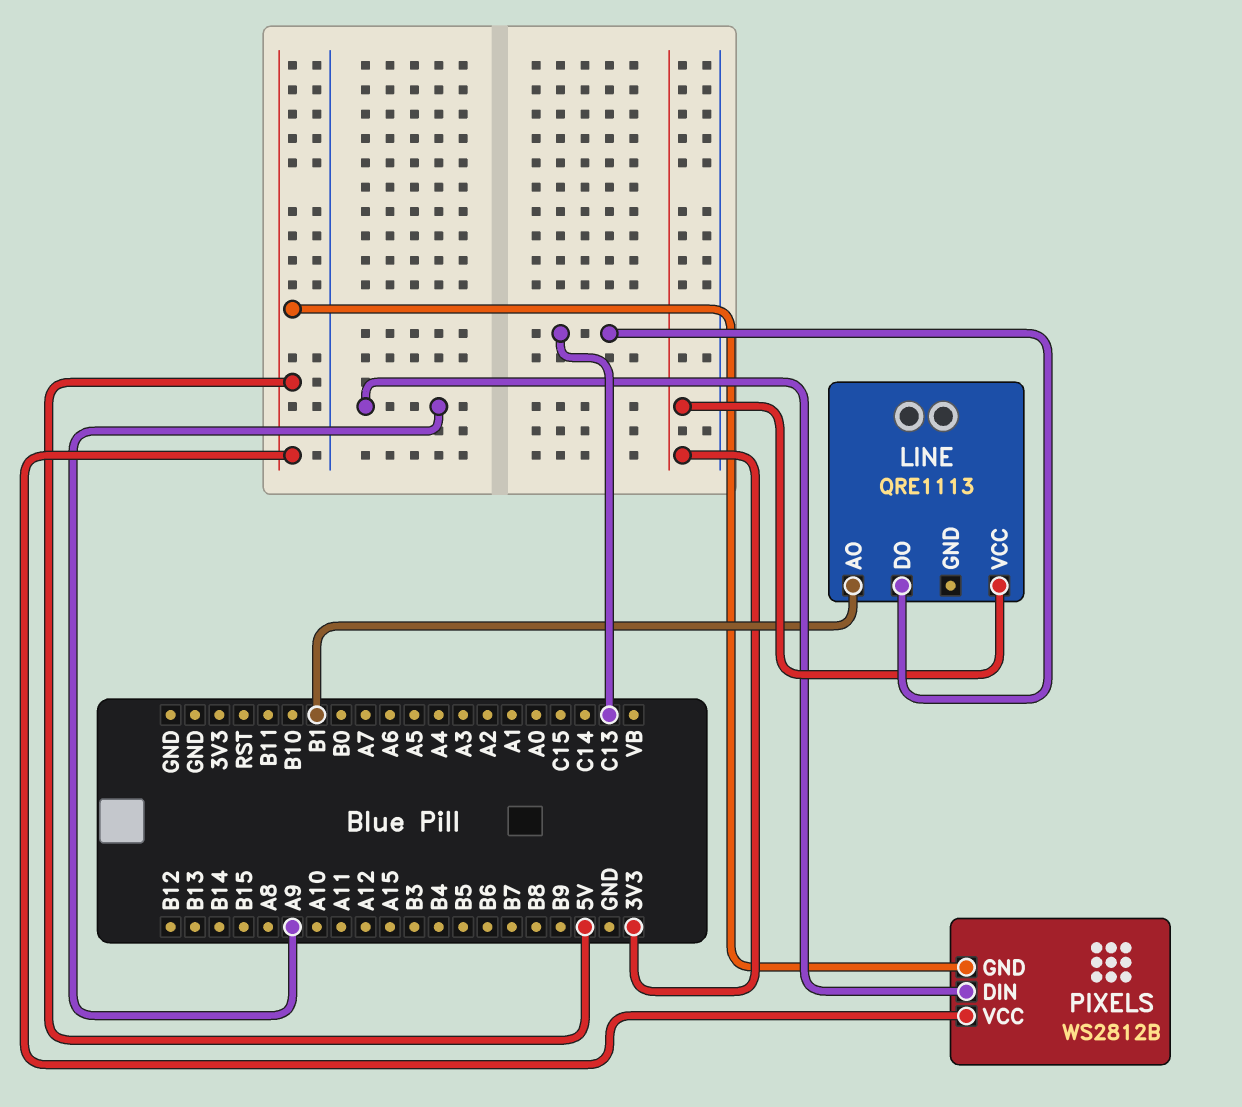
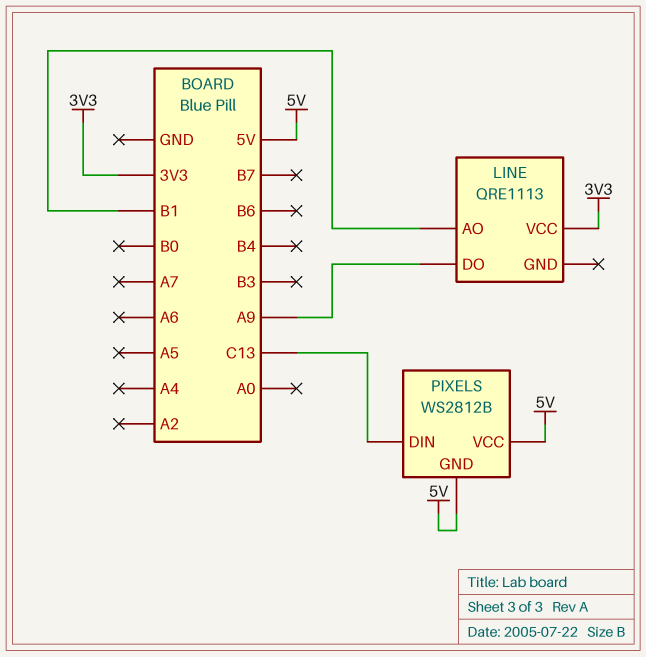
LINE pin DO: C13 -> A9
PIXELS pin DIN: A9 -> C13

